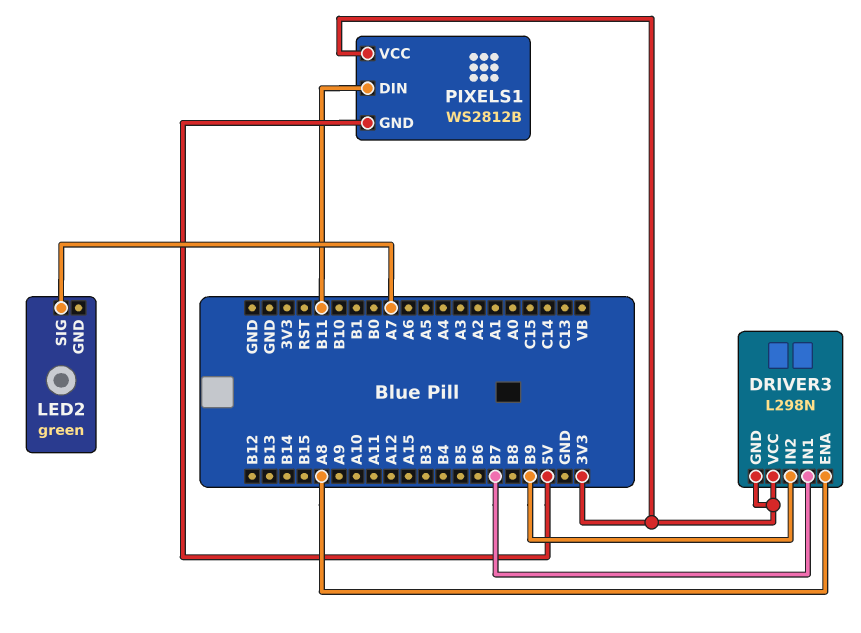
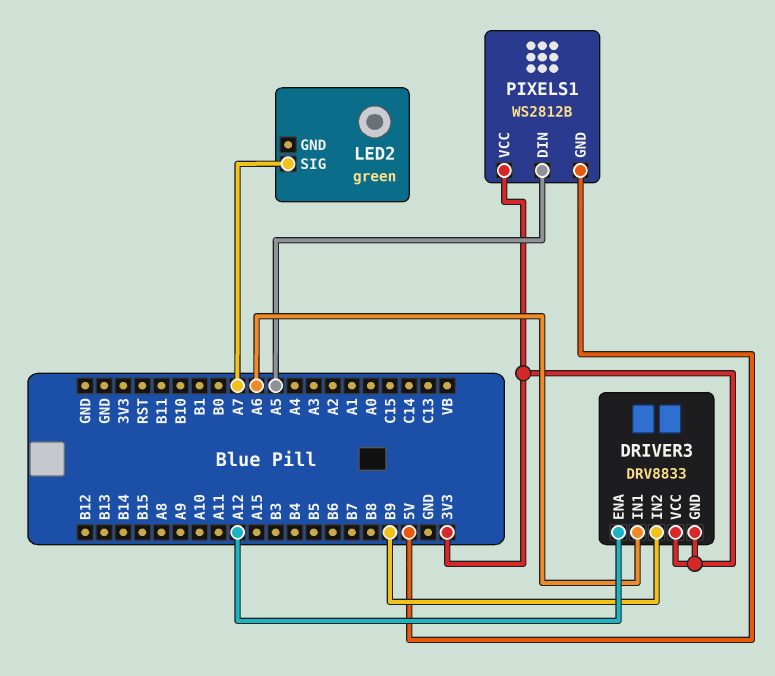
DRIVER3: L298N -> DRV8833
DRIVER3 pin ENA: A8 -> A12
DRIVER3 pin IN1: B7 -> A6
PIXELS1 pin DIN: B11 -> A5

